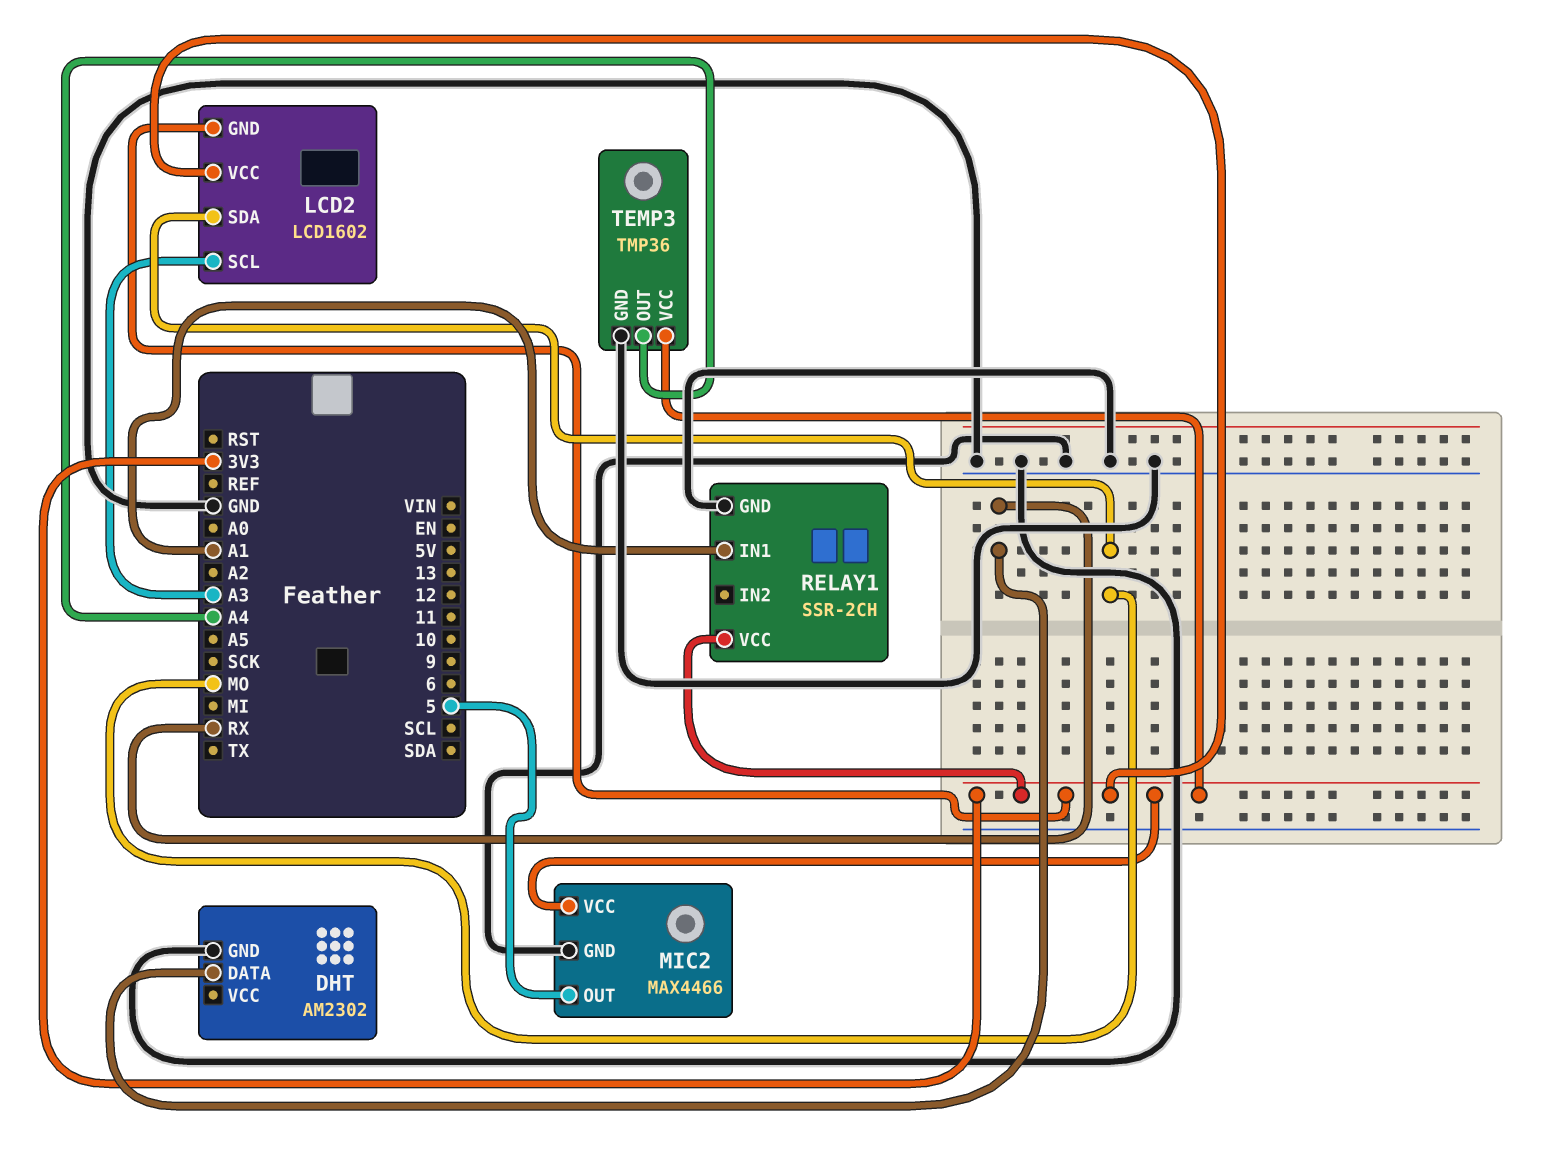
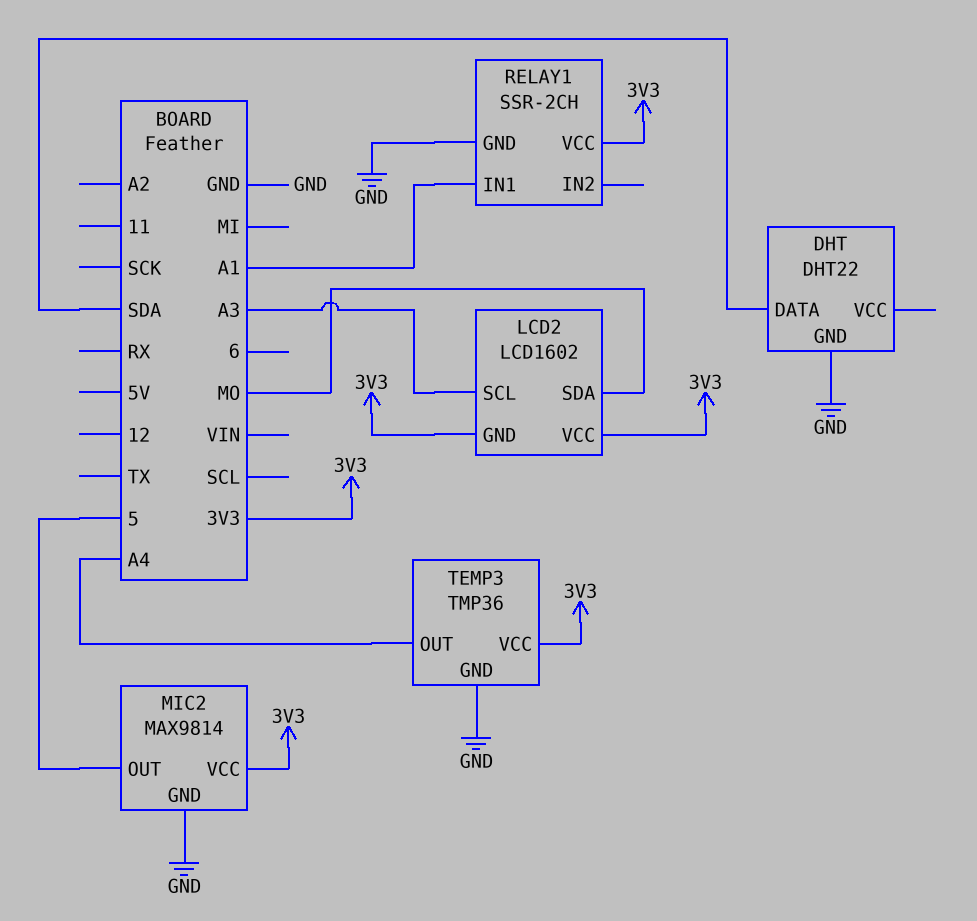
DHT: AM2302 -> DHT22
DHT pin DATA: RX -> SDA
MIC2: MAX4466 -> MAX9814

